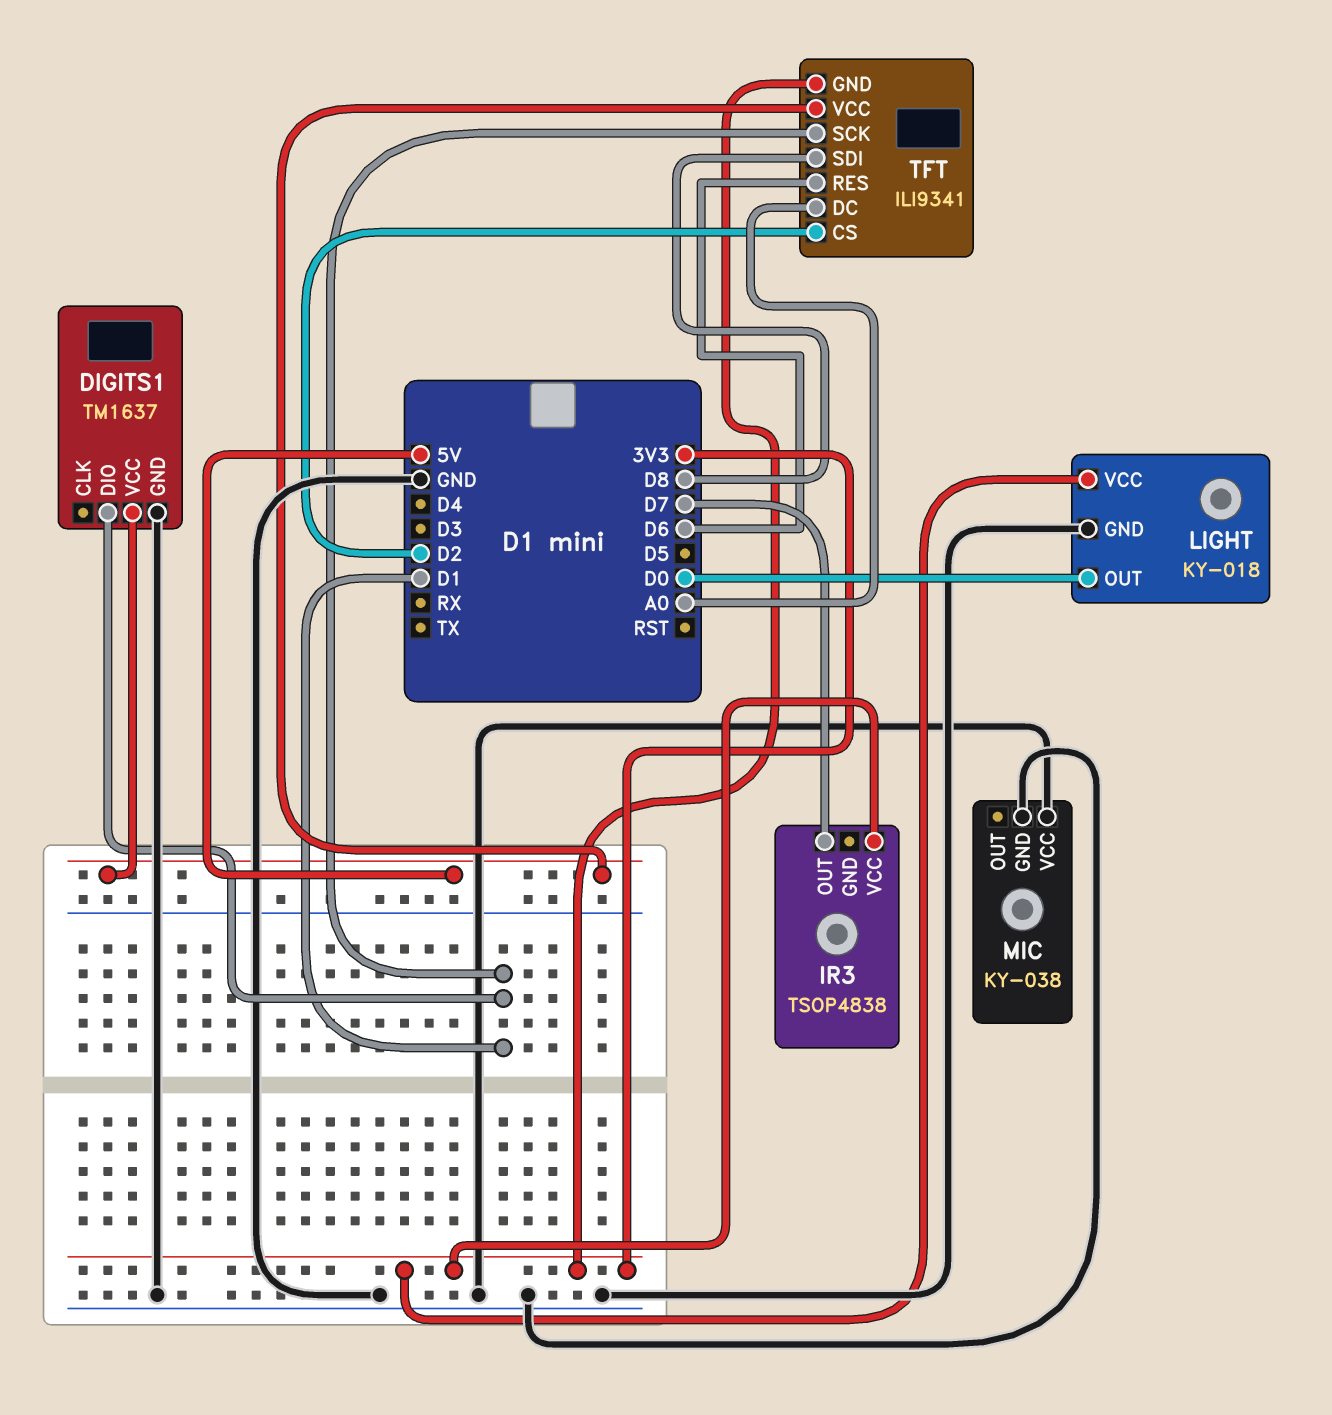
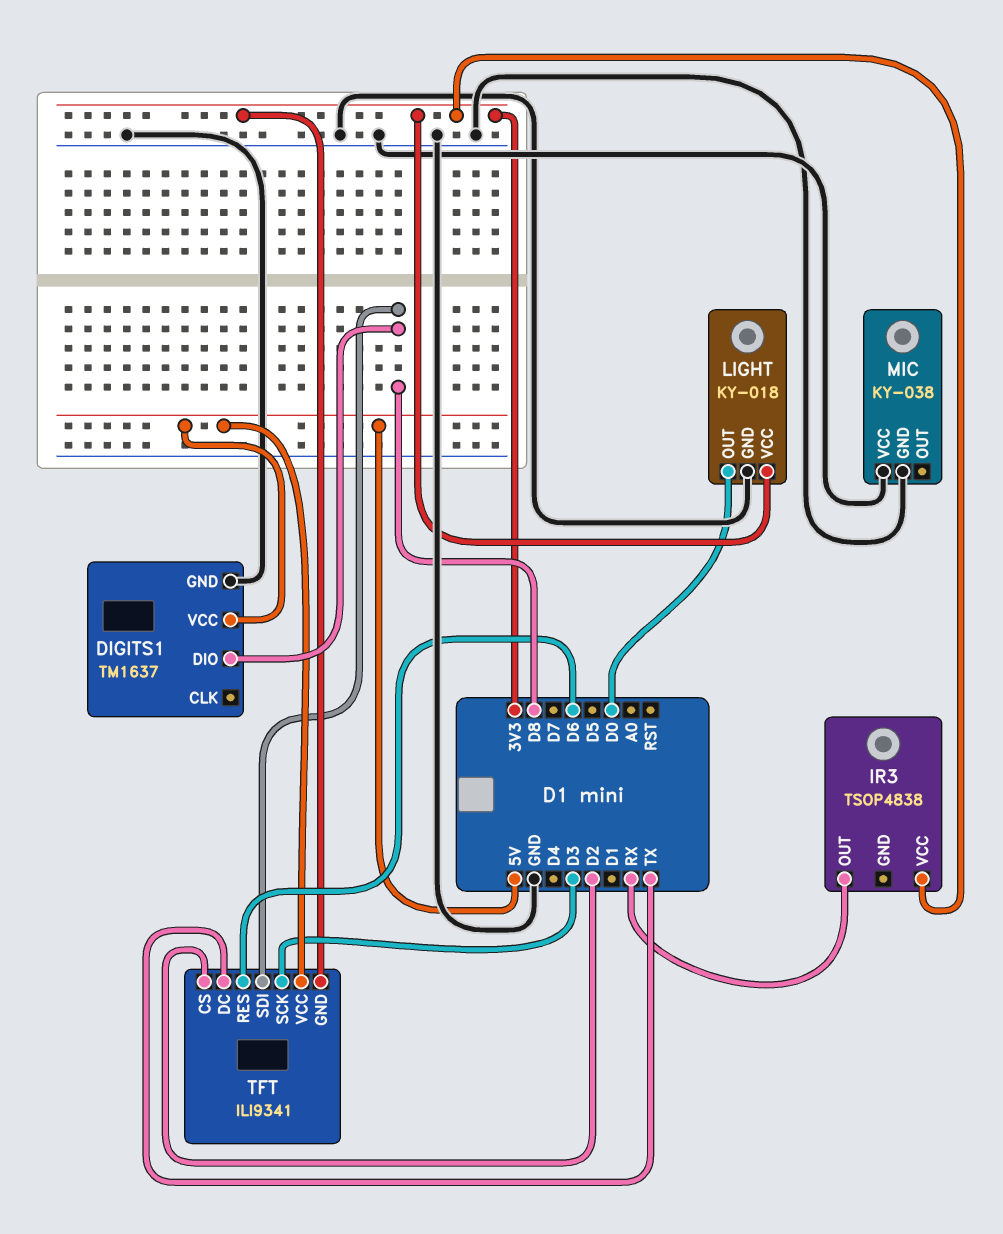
DIGITS1 pin DIO: D1 -> D8
IR3 pin OUT: D7 -> RX
TFT pin DC: A0 -> TX
TFT pin SCK: D1 -> D3

